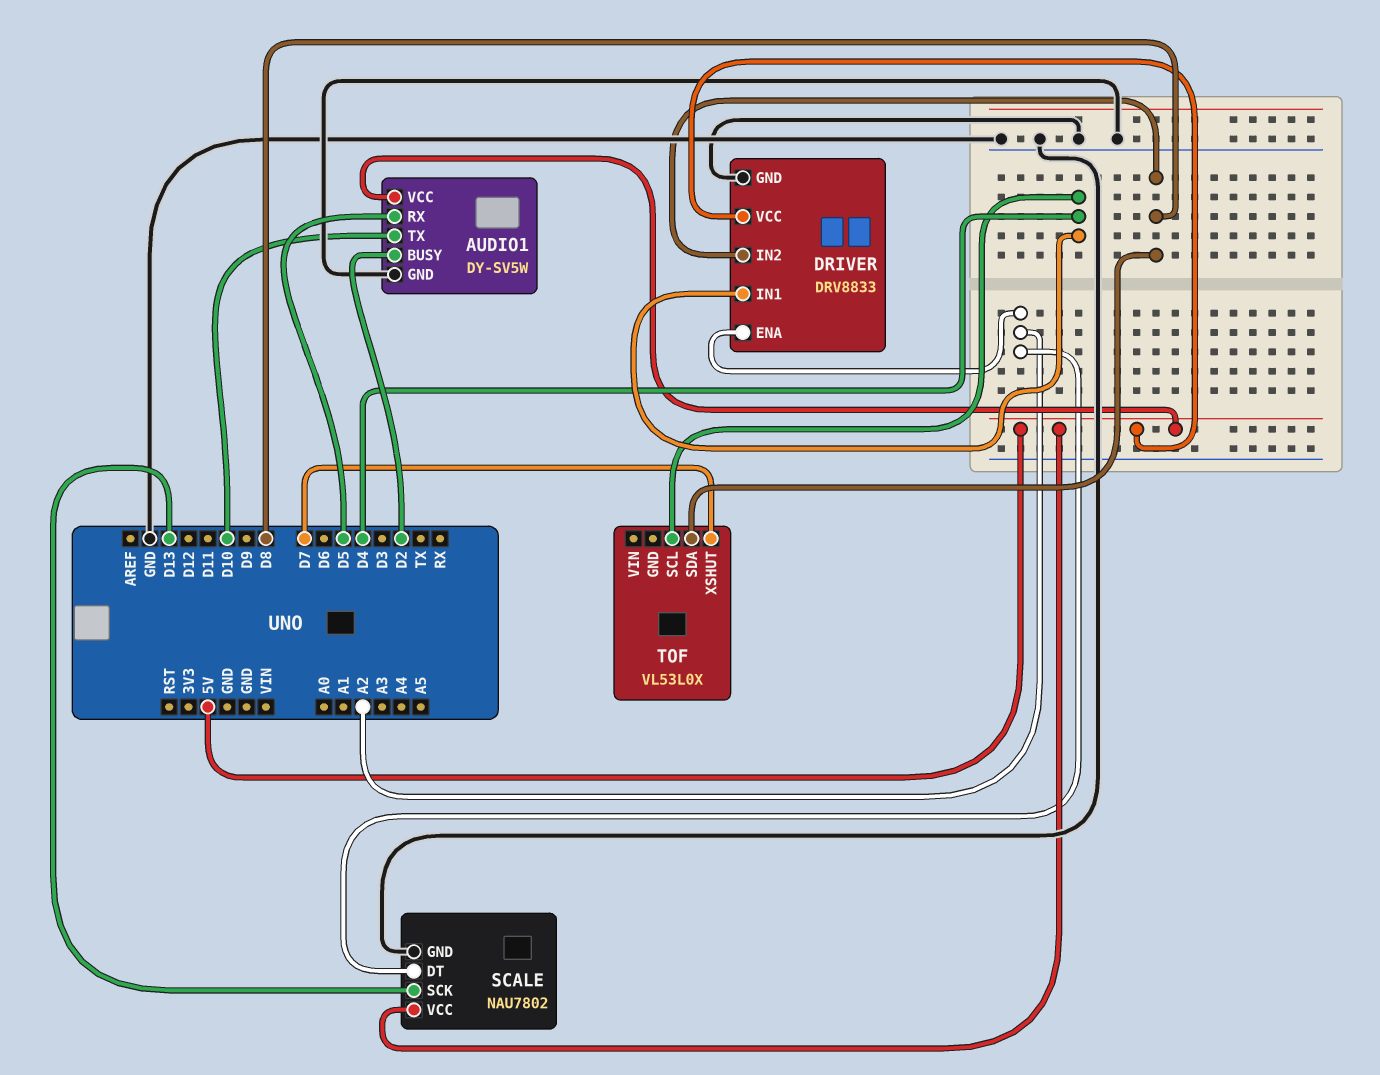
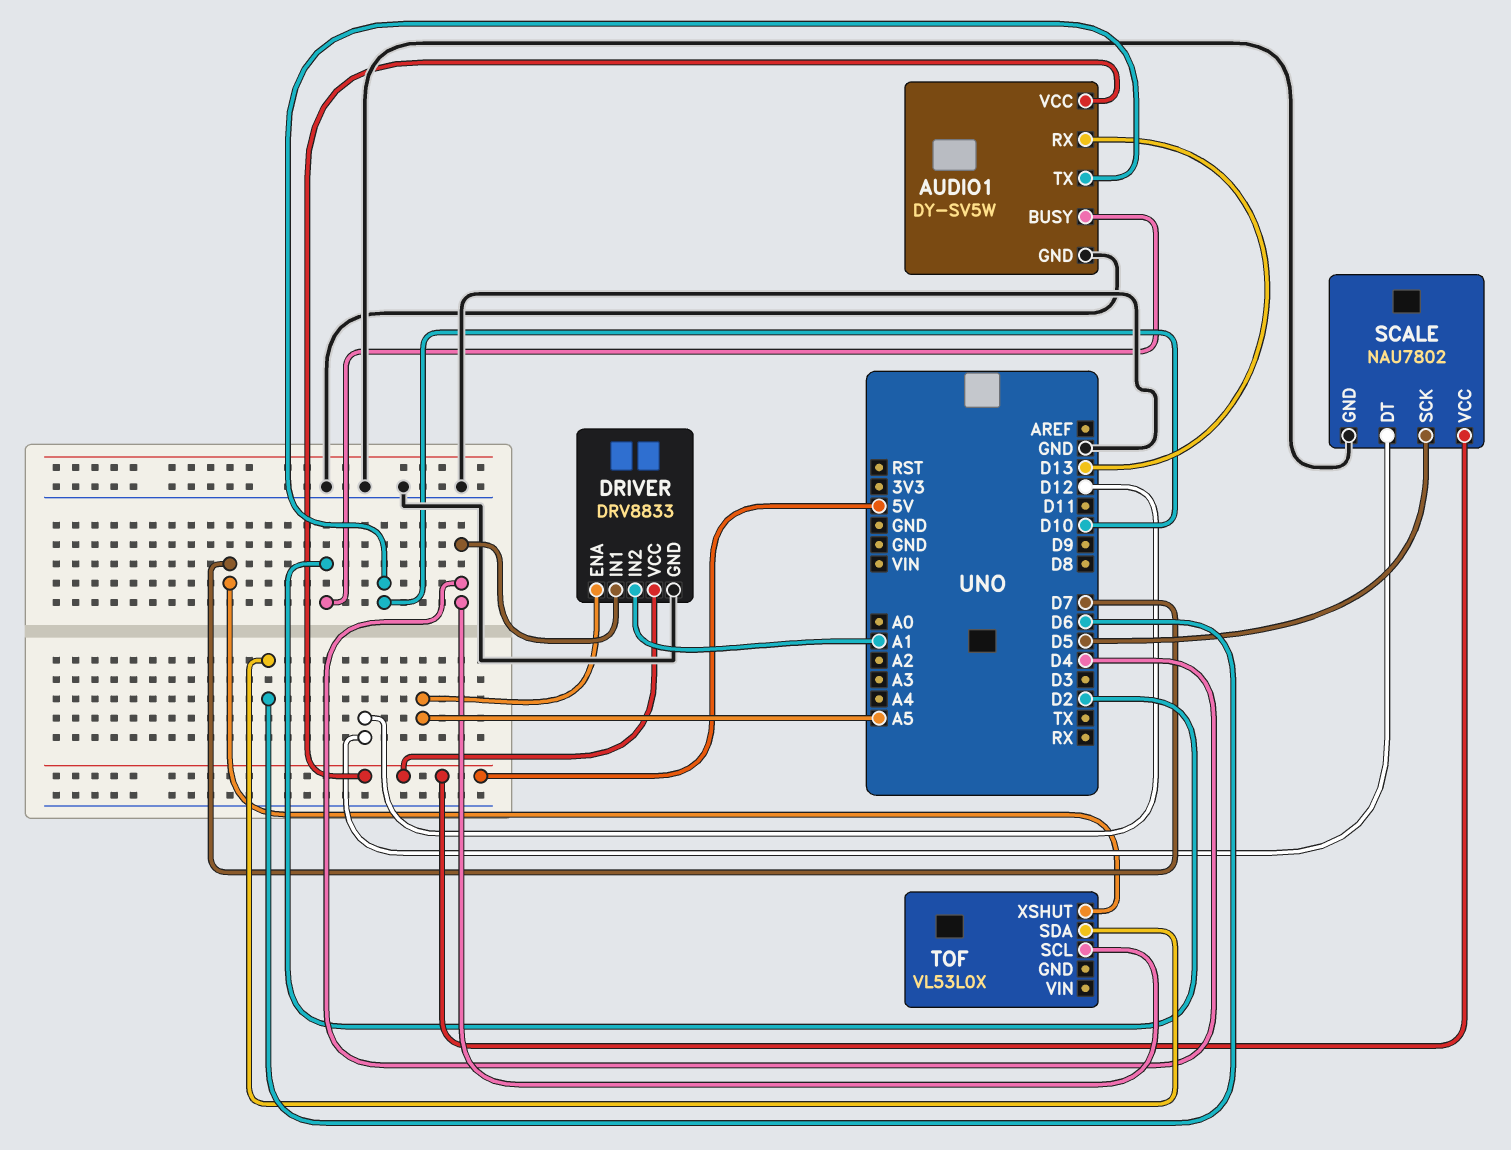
AUDIO1 pin RX: D5 -> D13
DRIVER pin ENA: A2 -> A5
DRIVER pin IN2: D8 -> A1
SCALE pin DT: A2 -> D12
SCALE pin SCK: D13 -> D5
TOF pin SDA: D8 -> D6

